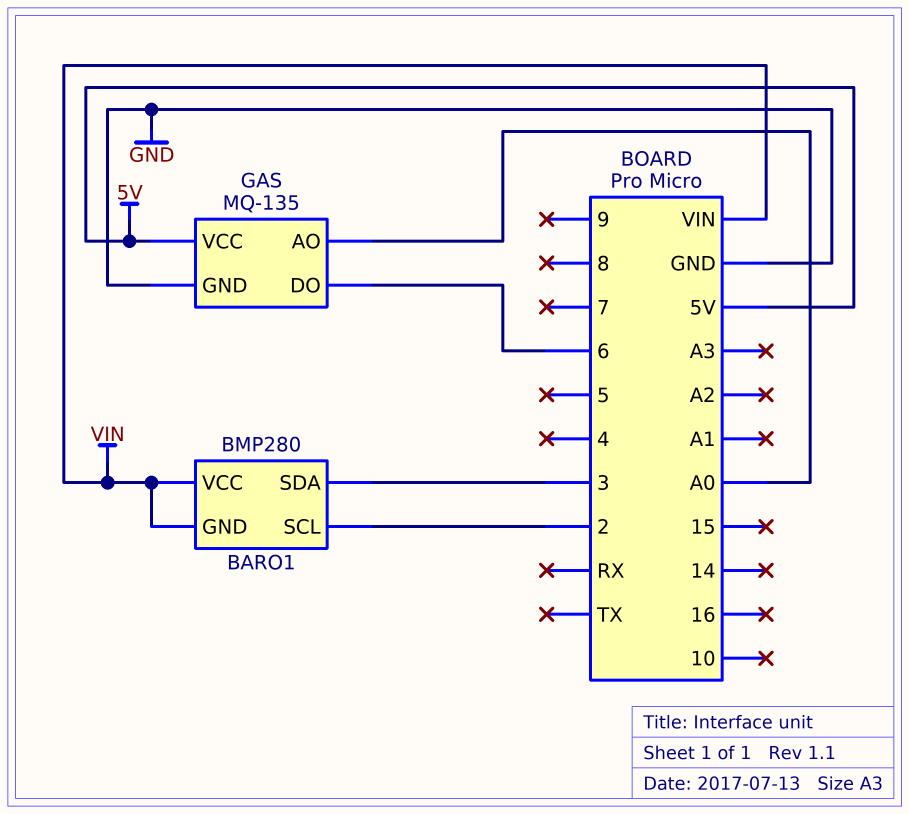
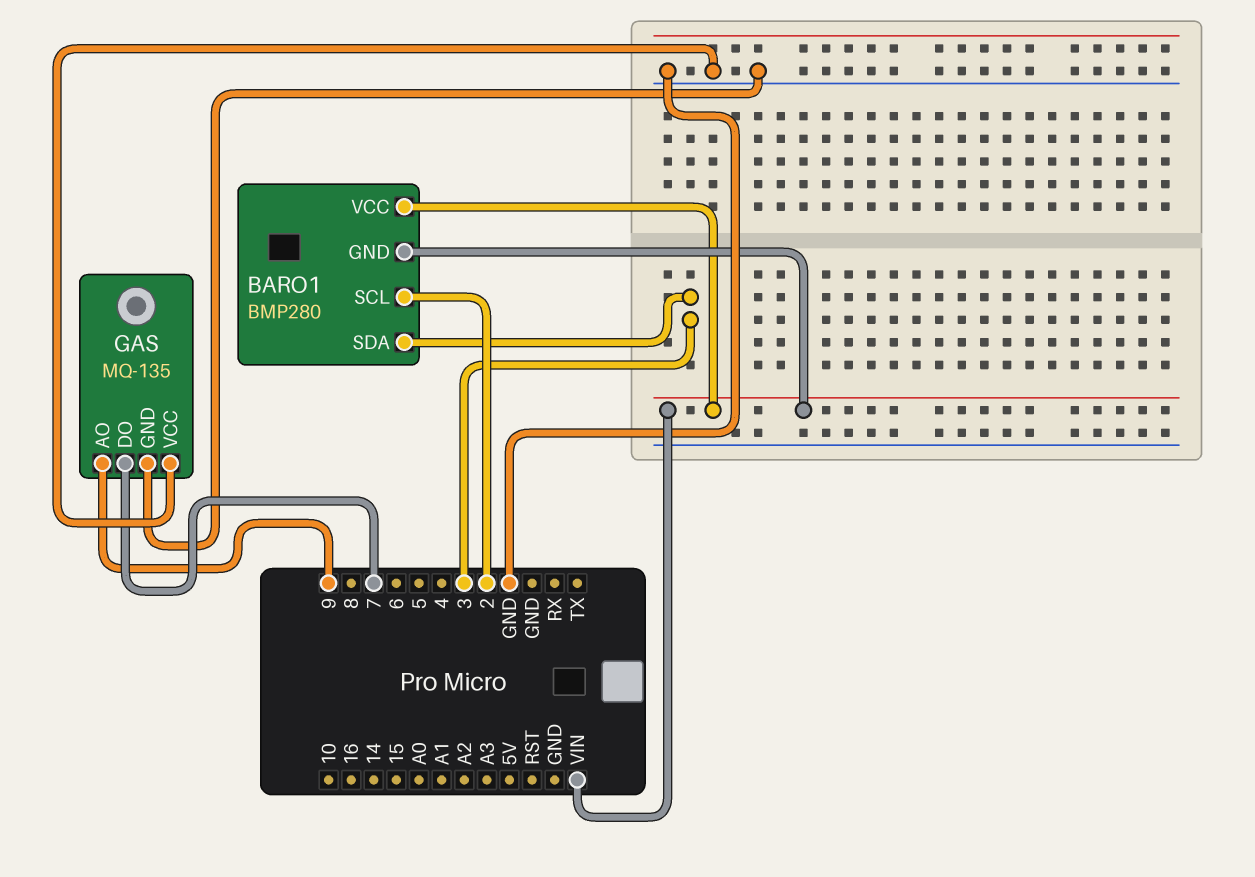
GAS pin AO: A0 -> 9
GAS pin DO: 6 -> 7
GAS pin VCC: 5V -> GND

